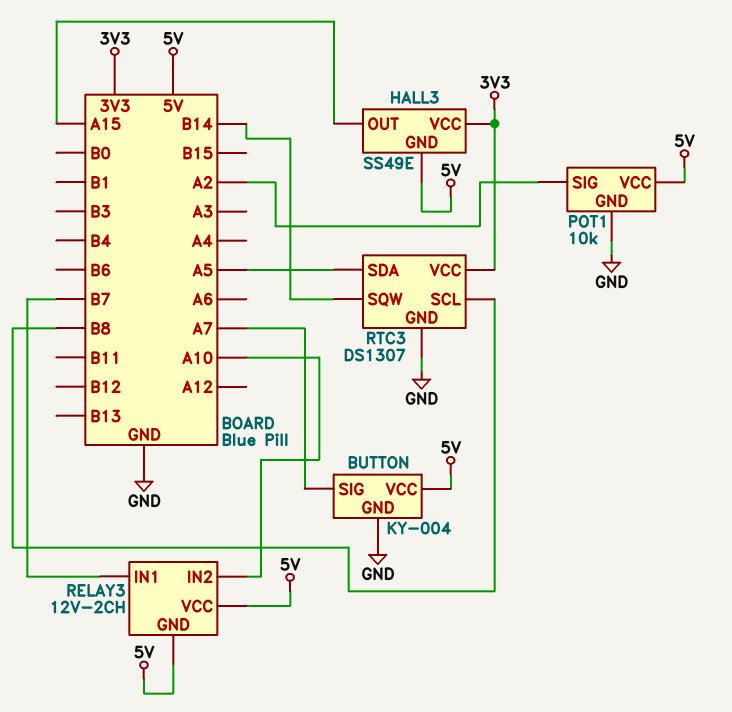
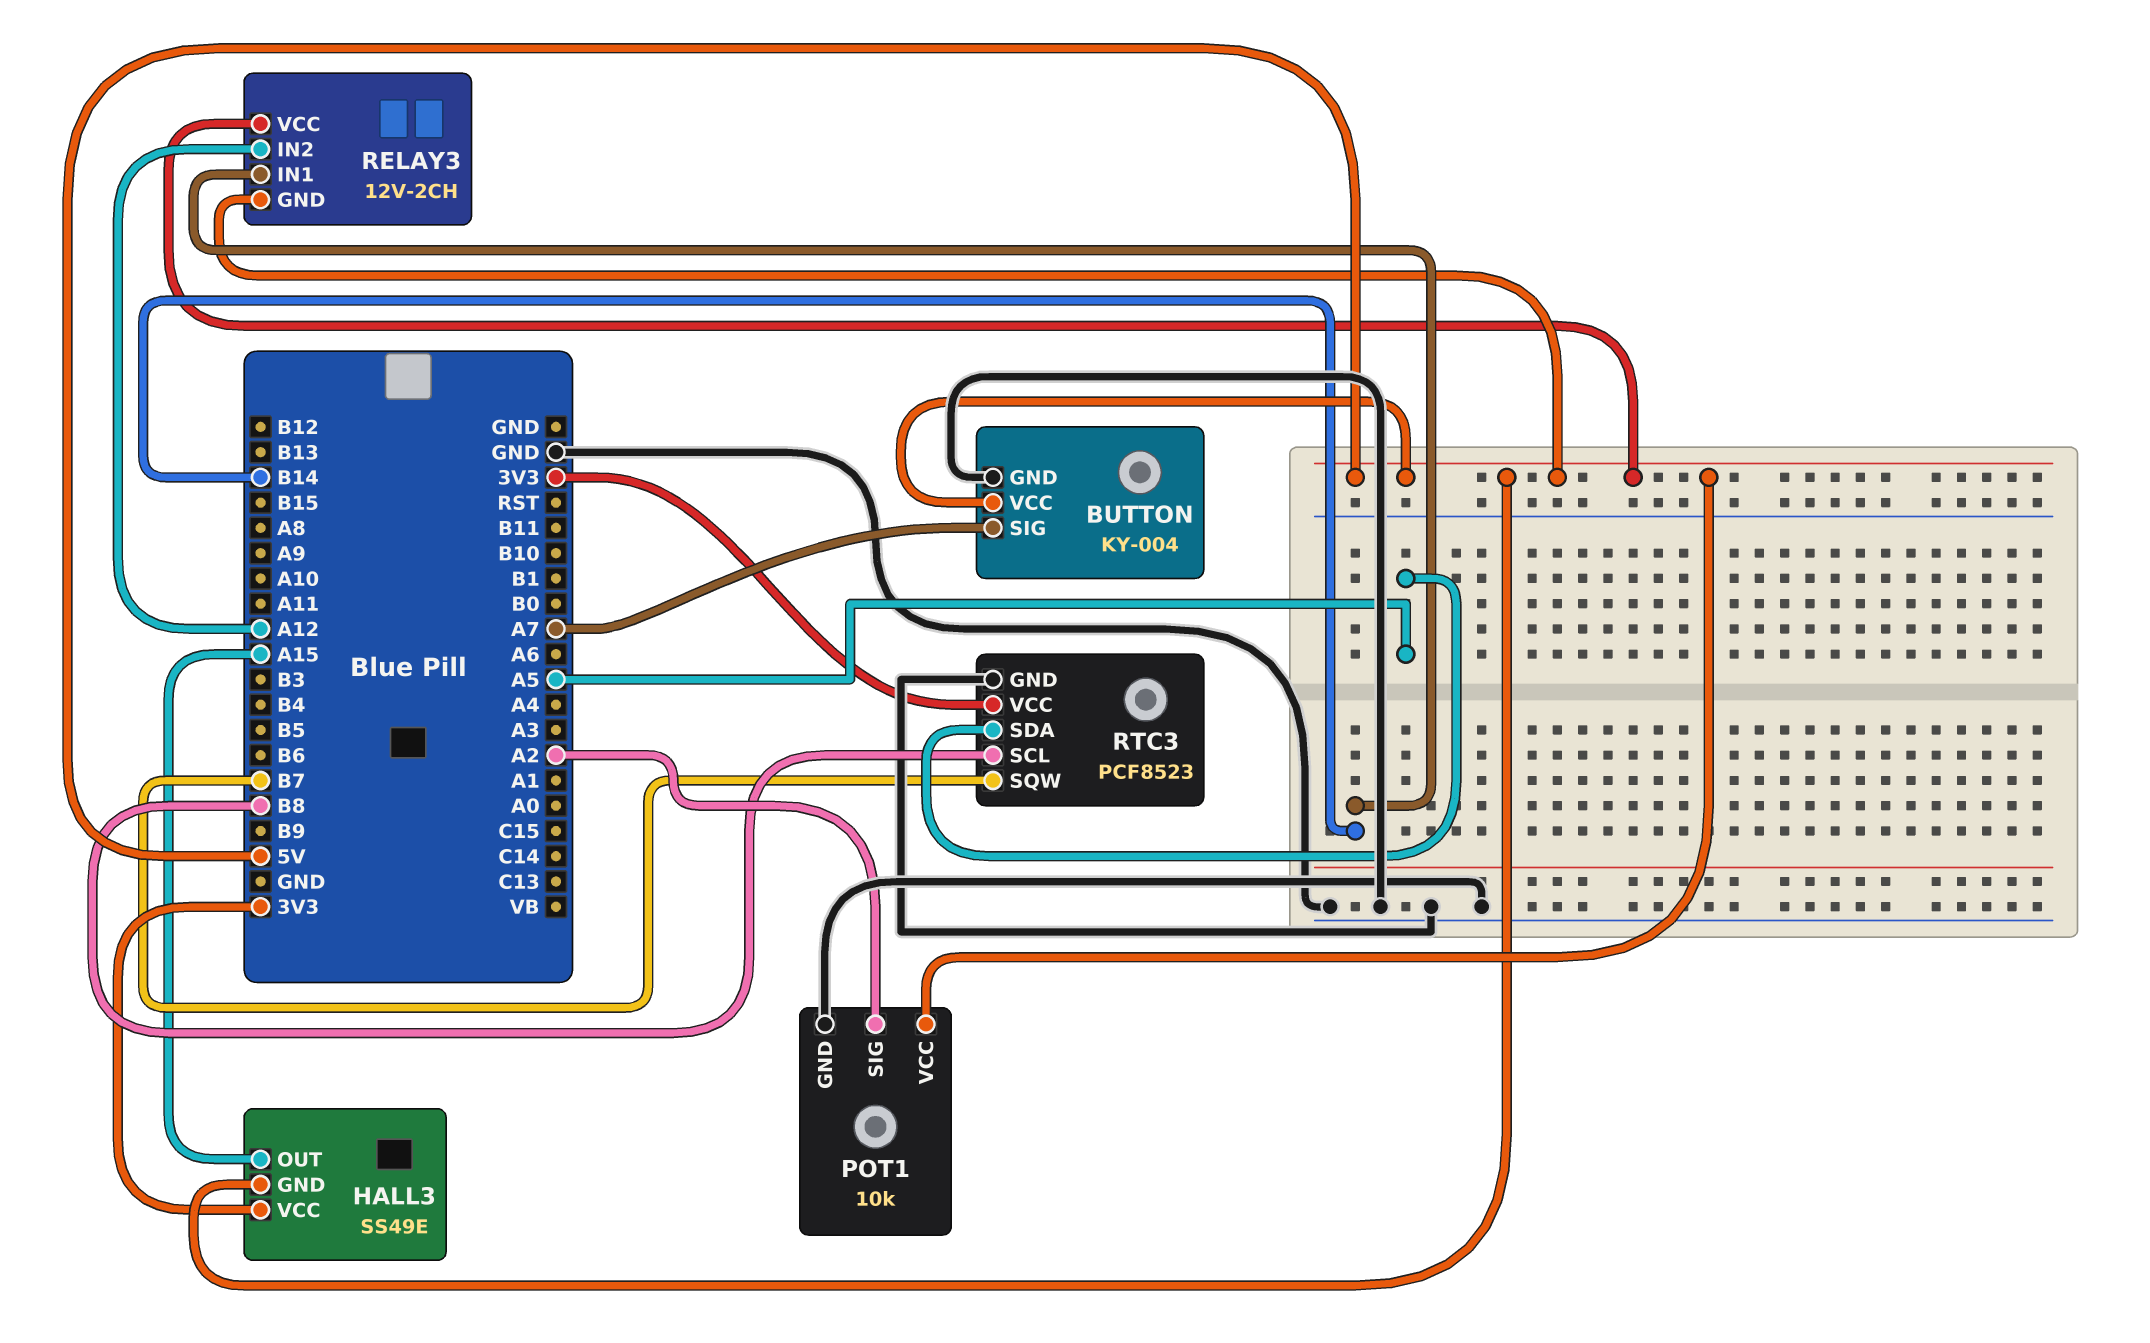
RELAY3 pin IN1: B7 -> B14
RELAY3 pin IN2: A10 -> A12
RTC3: DS1307 -> PCF8523
RTC3 pin SQW: B14 -> B7

